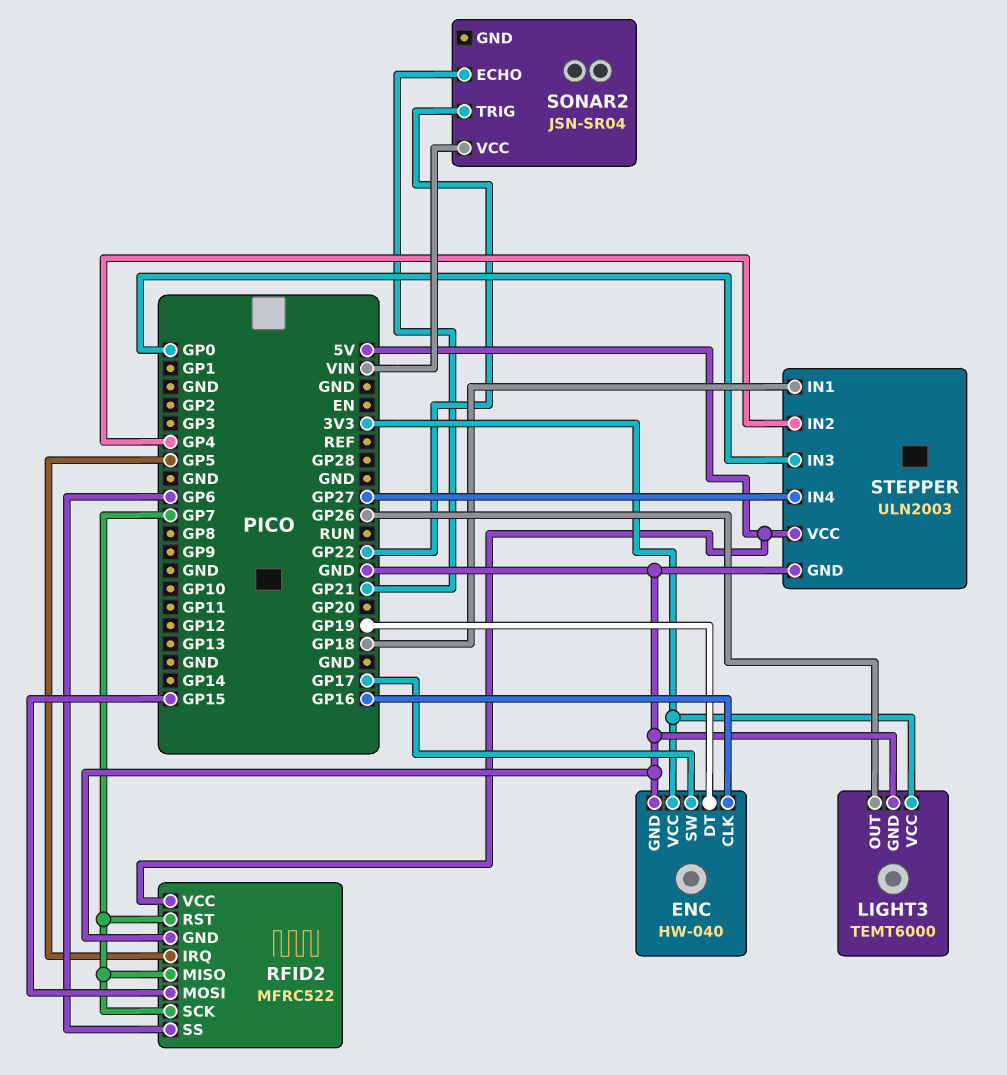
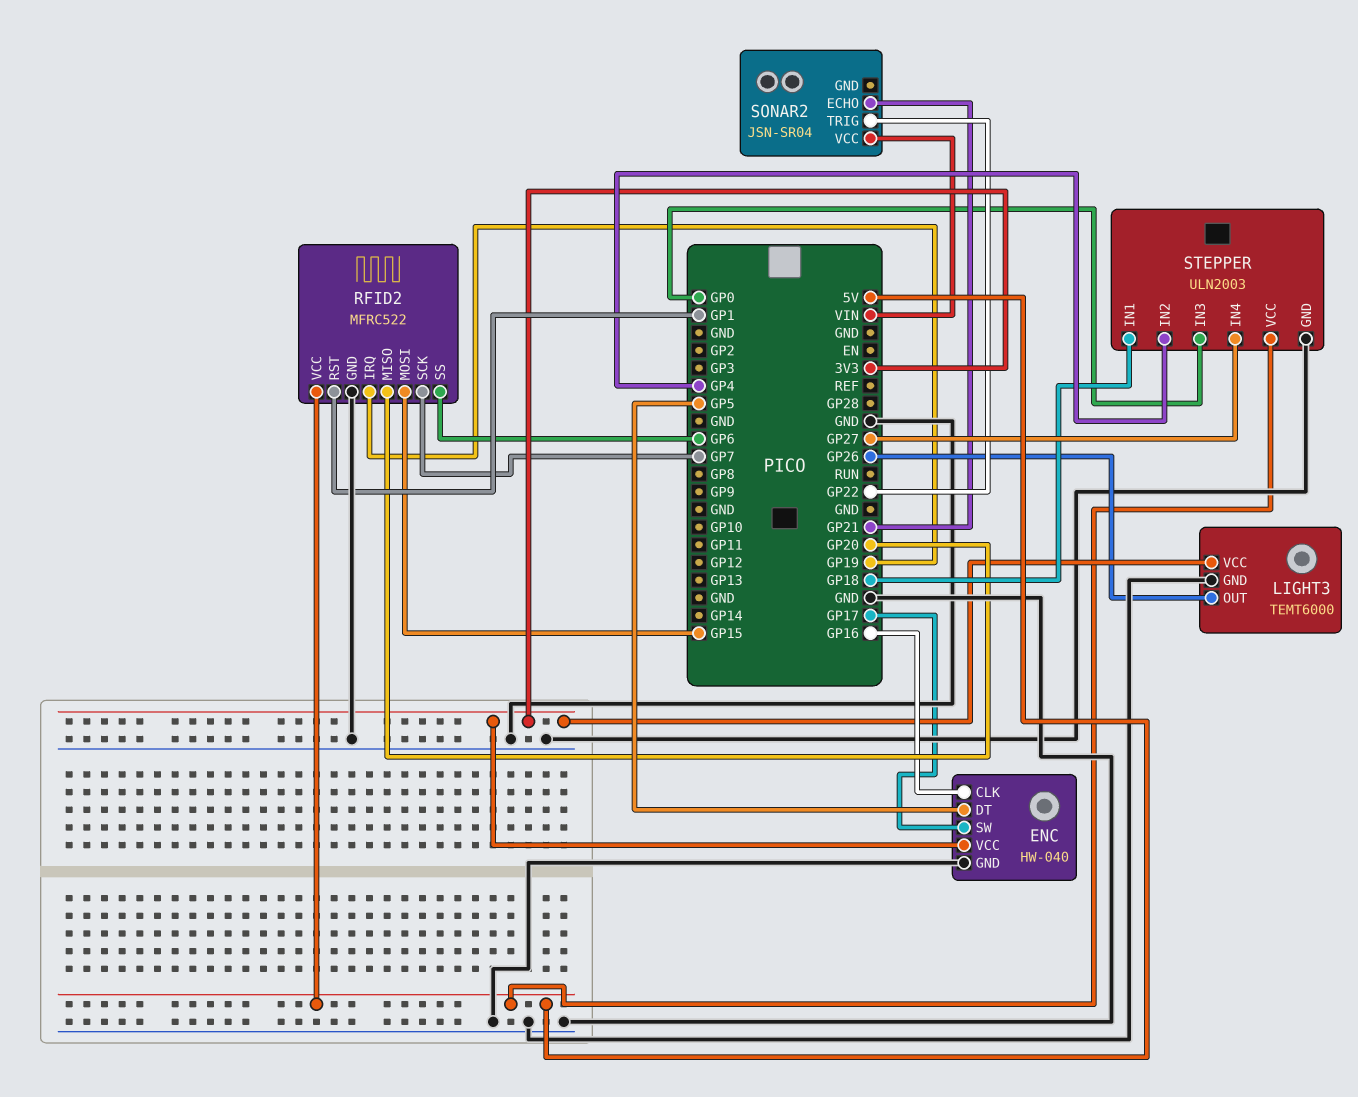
ENC pin DT: GP19 -> GP5
RFID2 pin IRQ: GP5 -> GP19
RFID2 pin MISO: GP7 -> GP20
RFID2 pin RST: GP7 -> GP1

